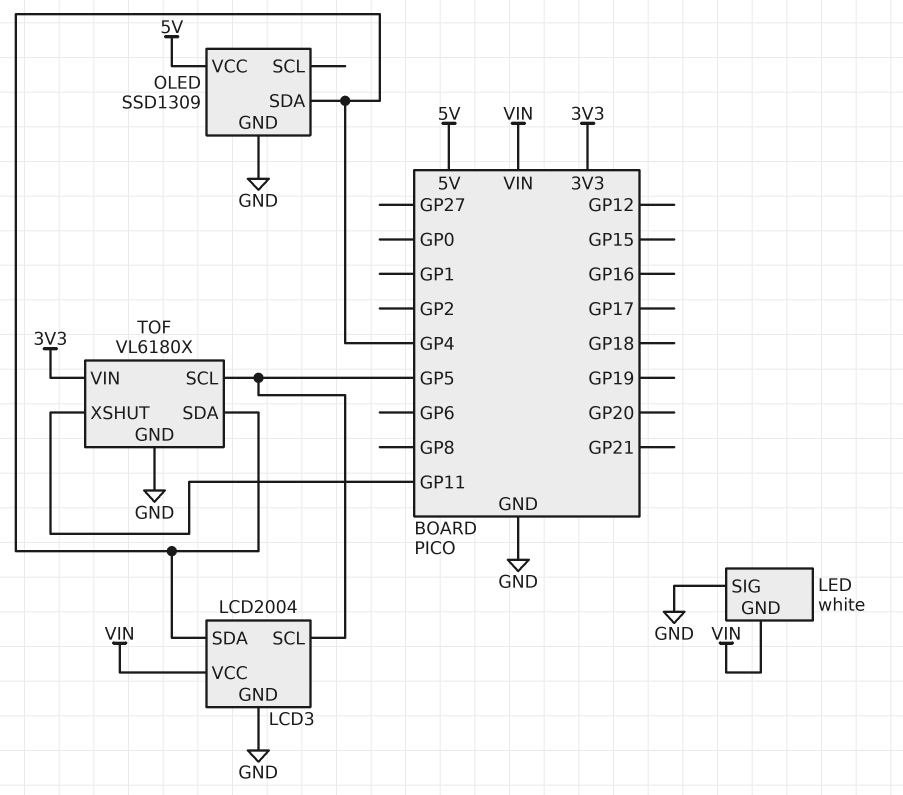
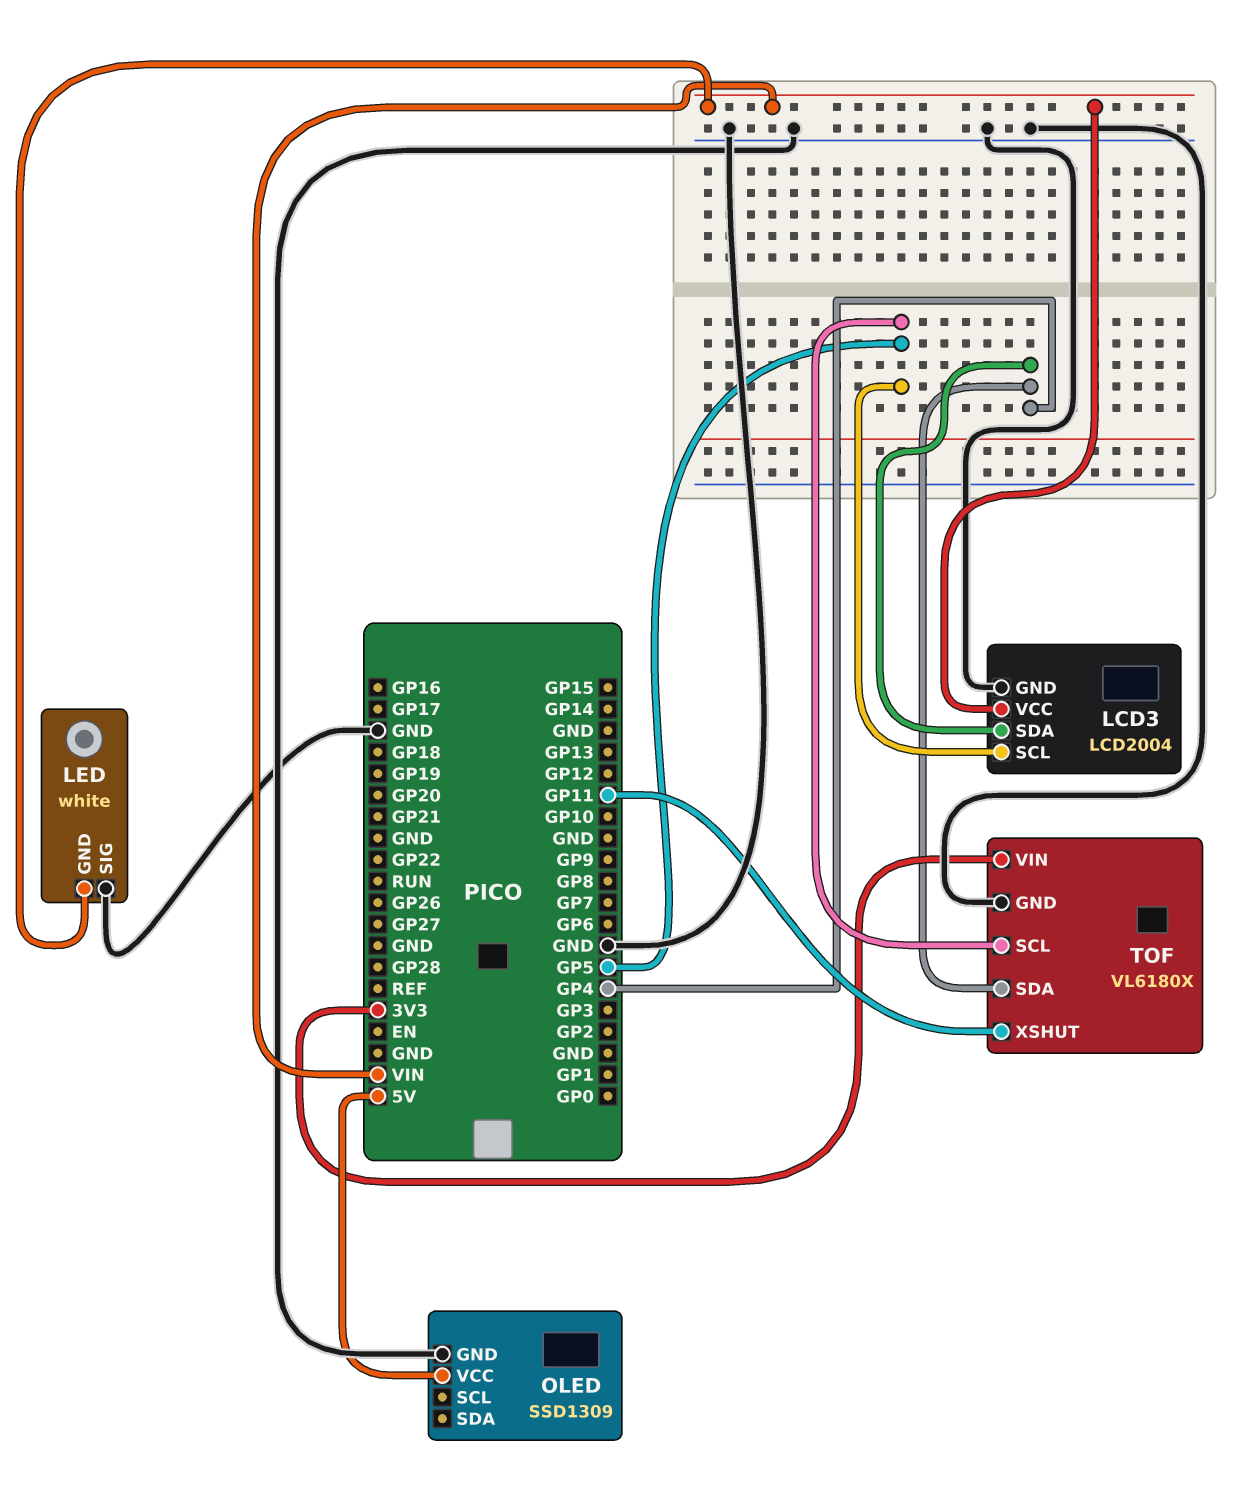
OLED pin SDA: GP4 -> none

